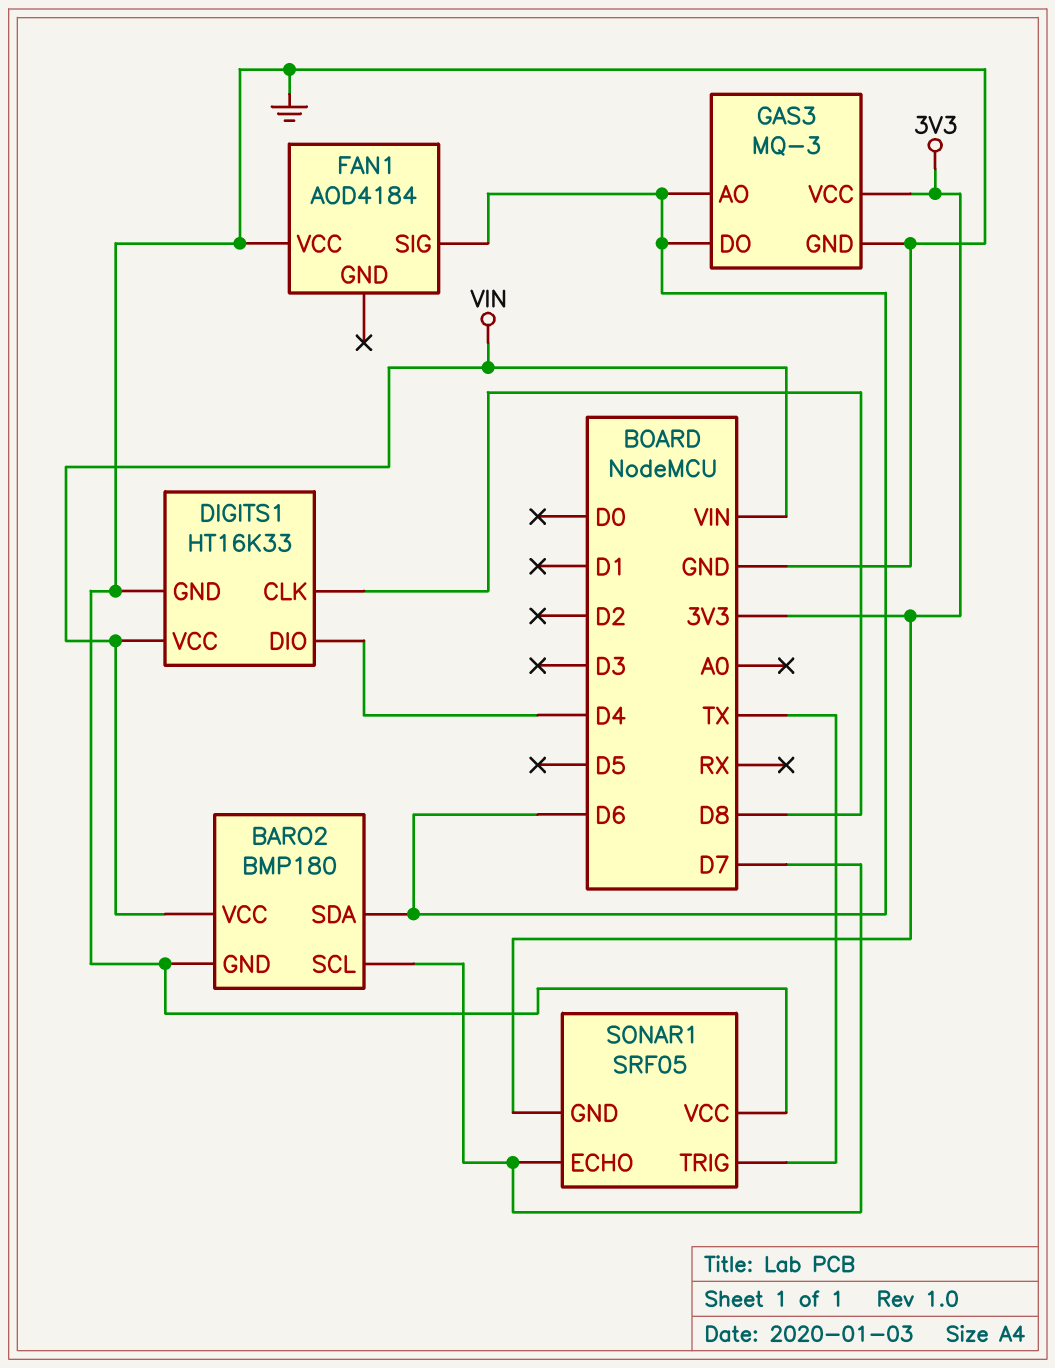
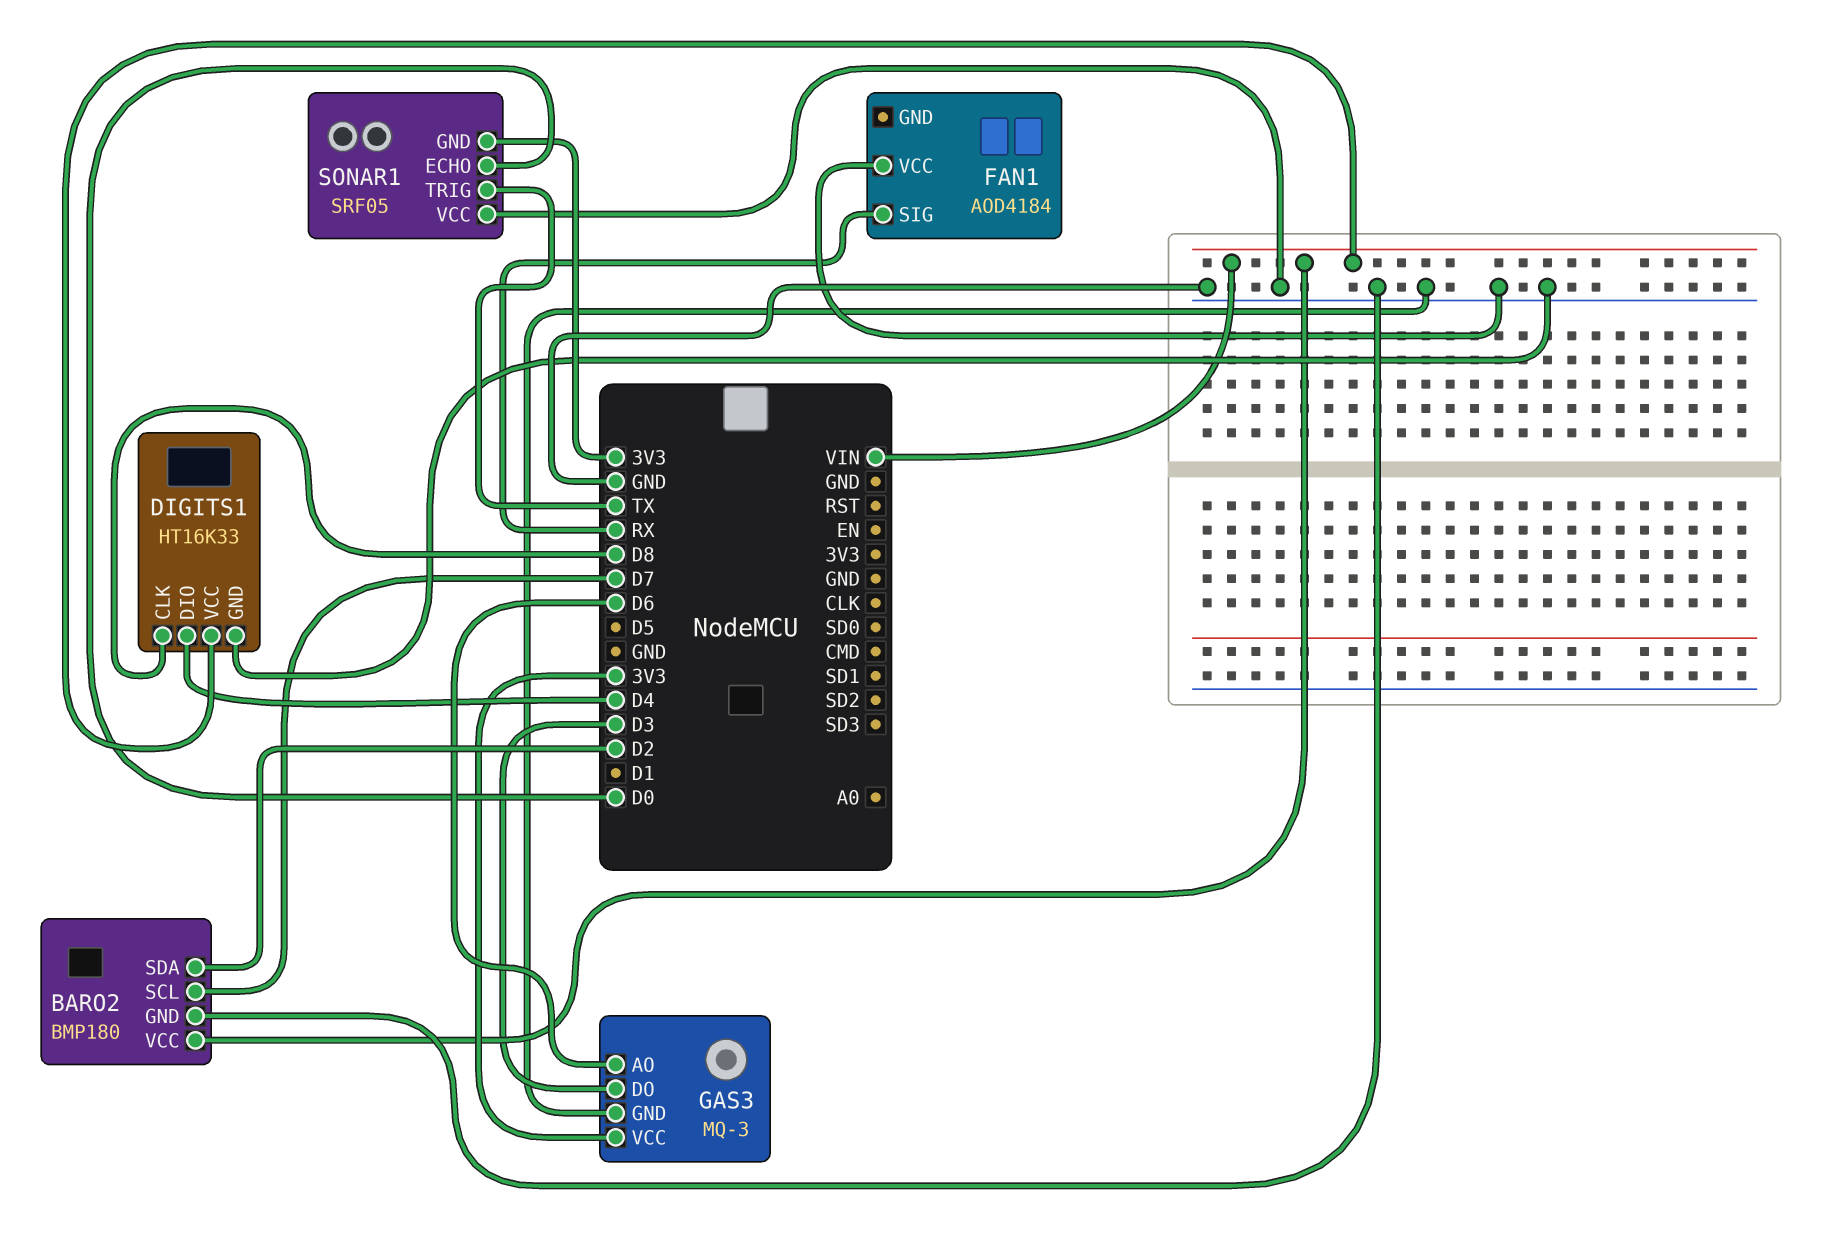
BARO2 pin SDA: D6 -> D2
FAN1 pin SIG: D6 -> RX
GAS3 pin DO: D6 -> D3
SONAR1 pin ECHO: D7 -> D0

